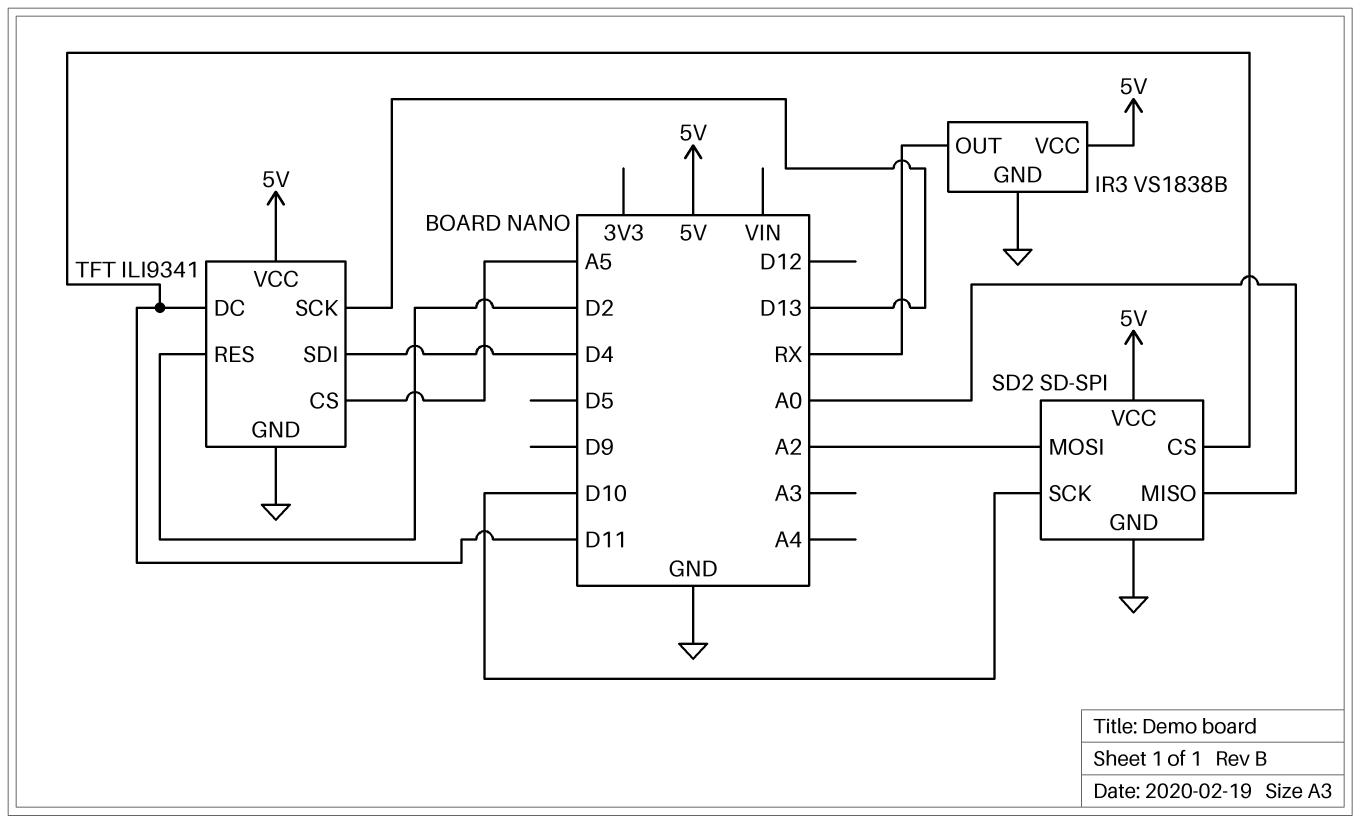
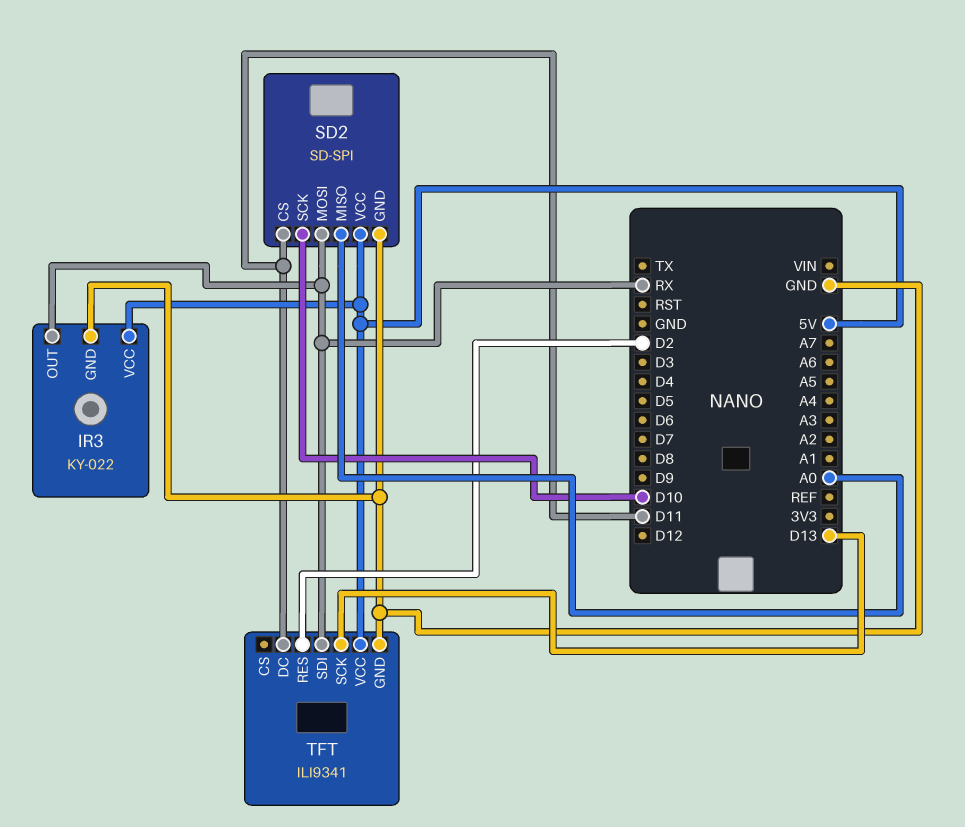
IR3: VS1838B -> KY-022
SD2 pin MOSI: A2 -> RX
TFT pin CS: A5 -> none
TFT pin SDI: D4 -> RX

